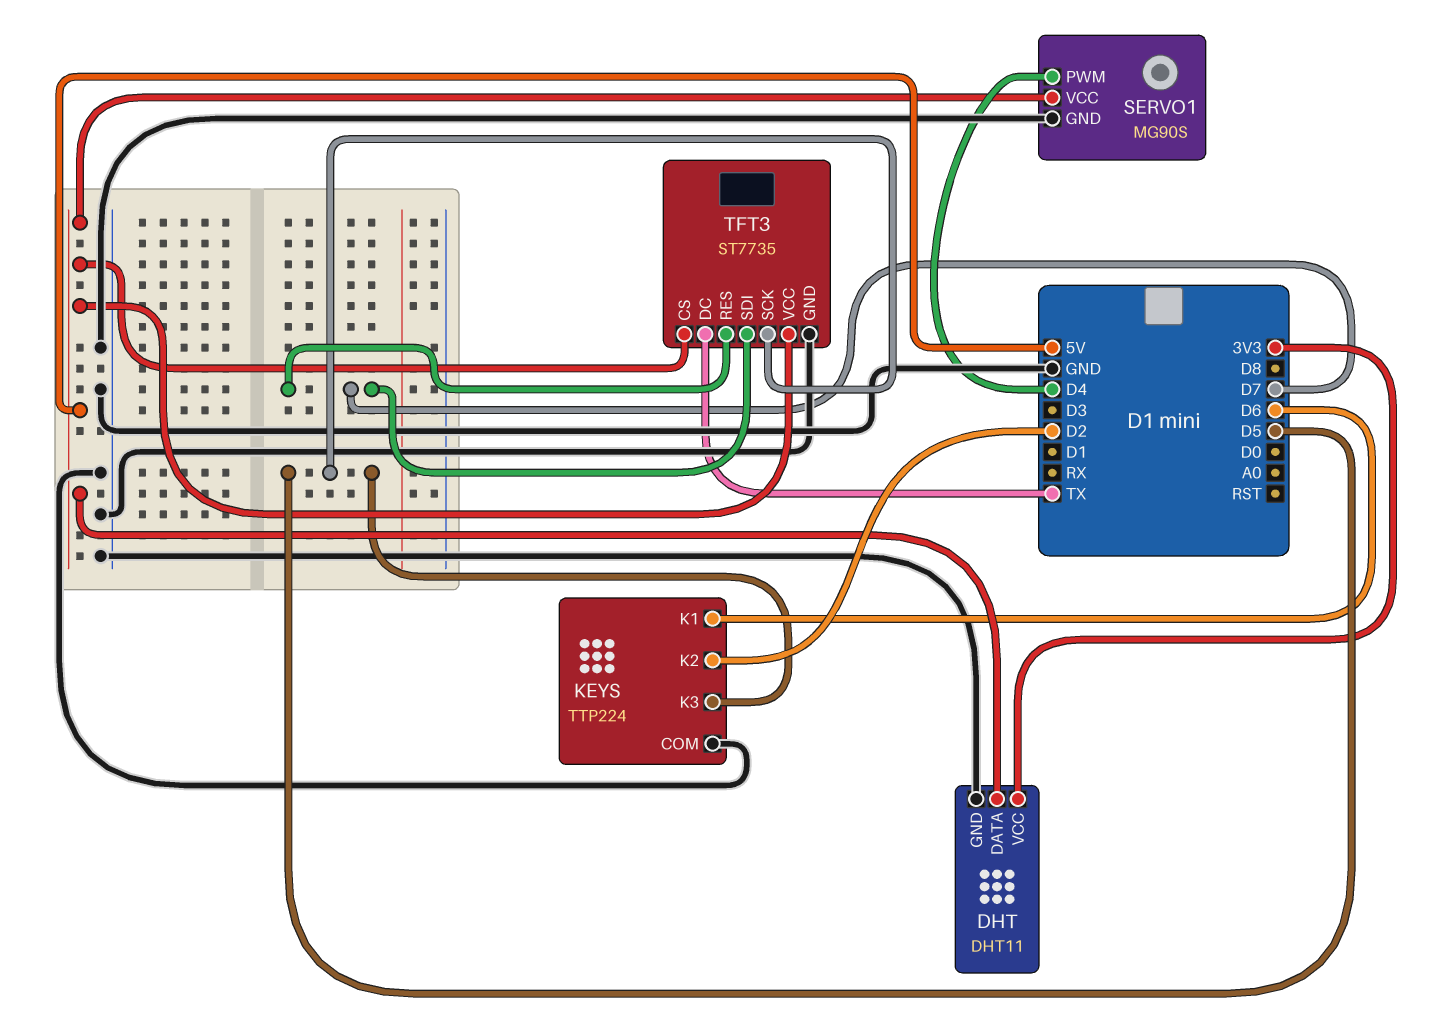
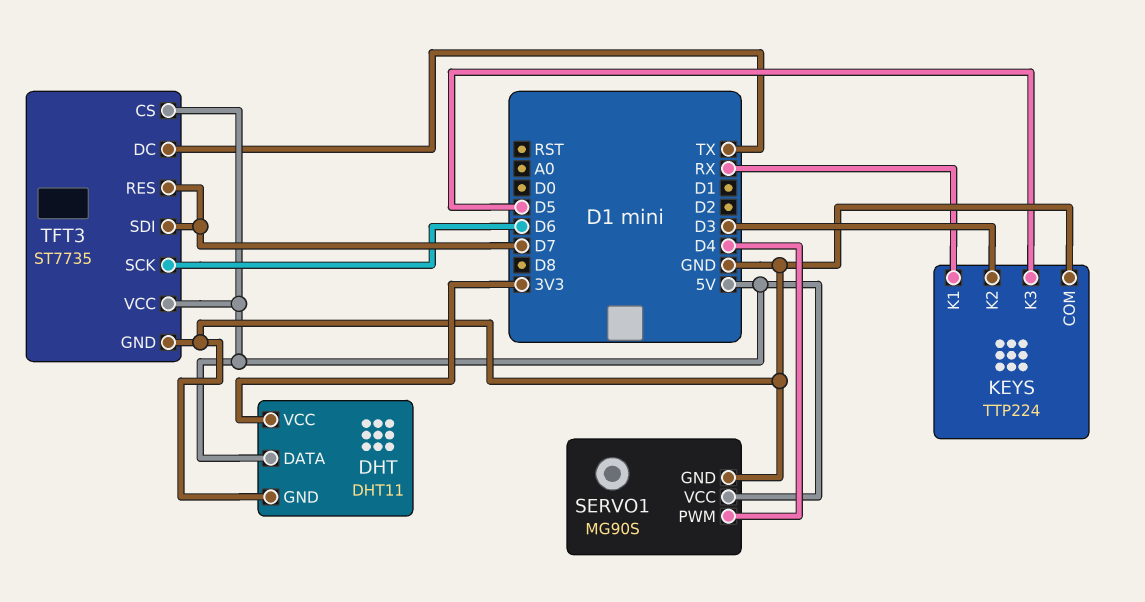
KEYS pin K1: D6 -> RX
KEYS pin K2: D2 -> D3
TFT3 pin SCK: D5 -> D6

